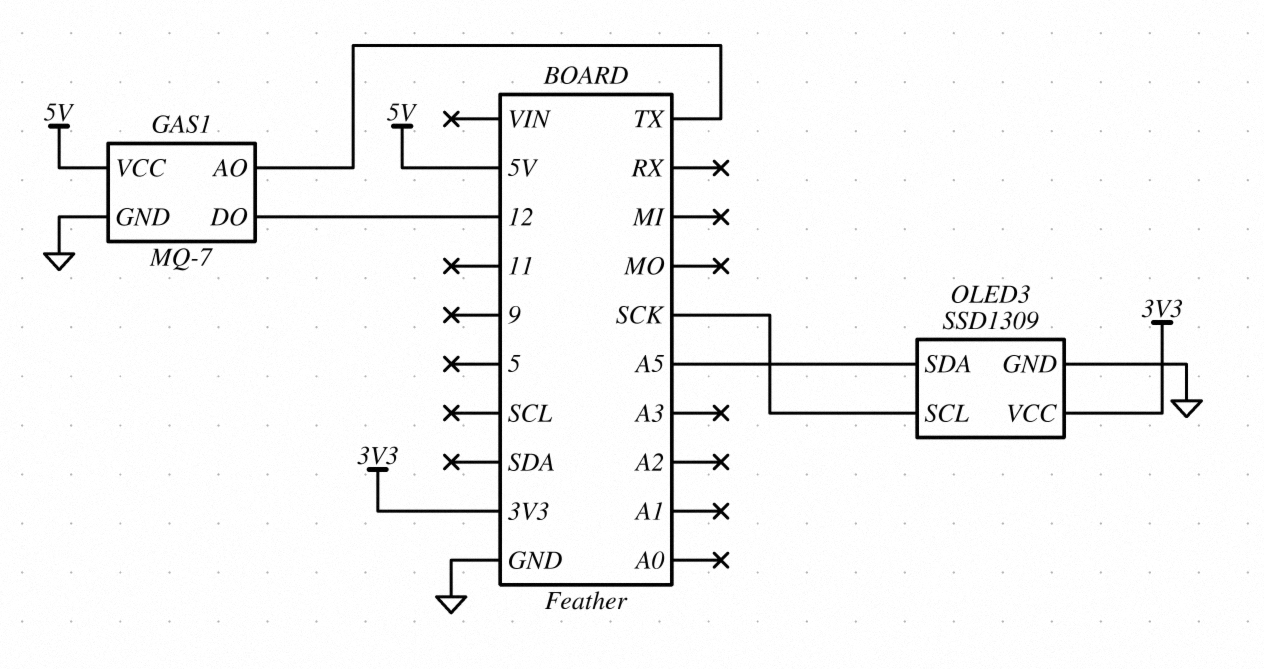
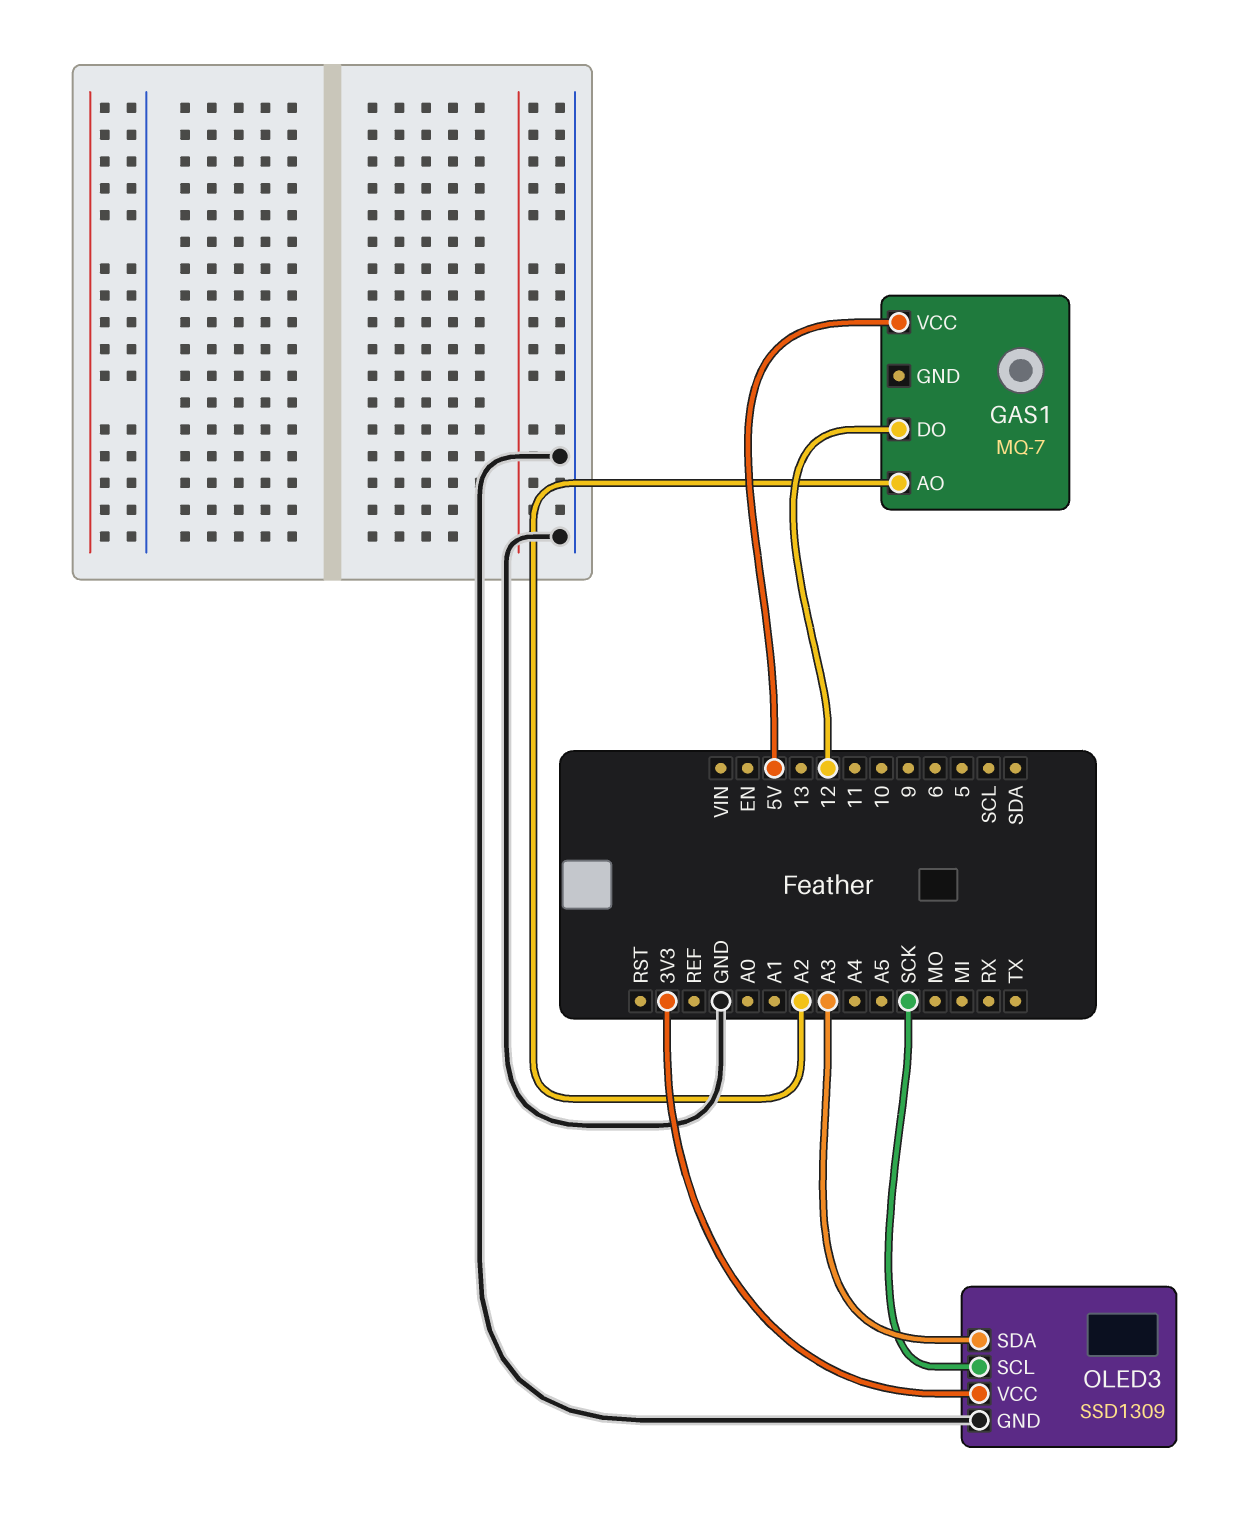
GAS1 pin AO: TX -> A2
GAS1 pin GND: GND -> none
OLED3 pin SDA: A5 -> A3

